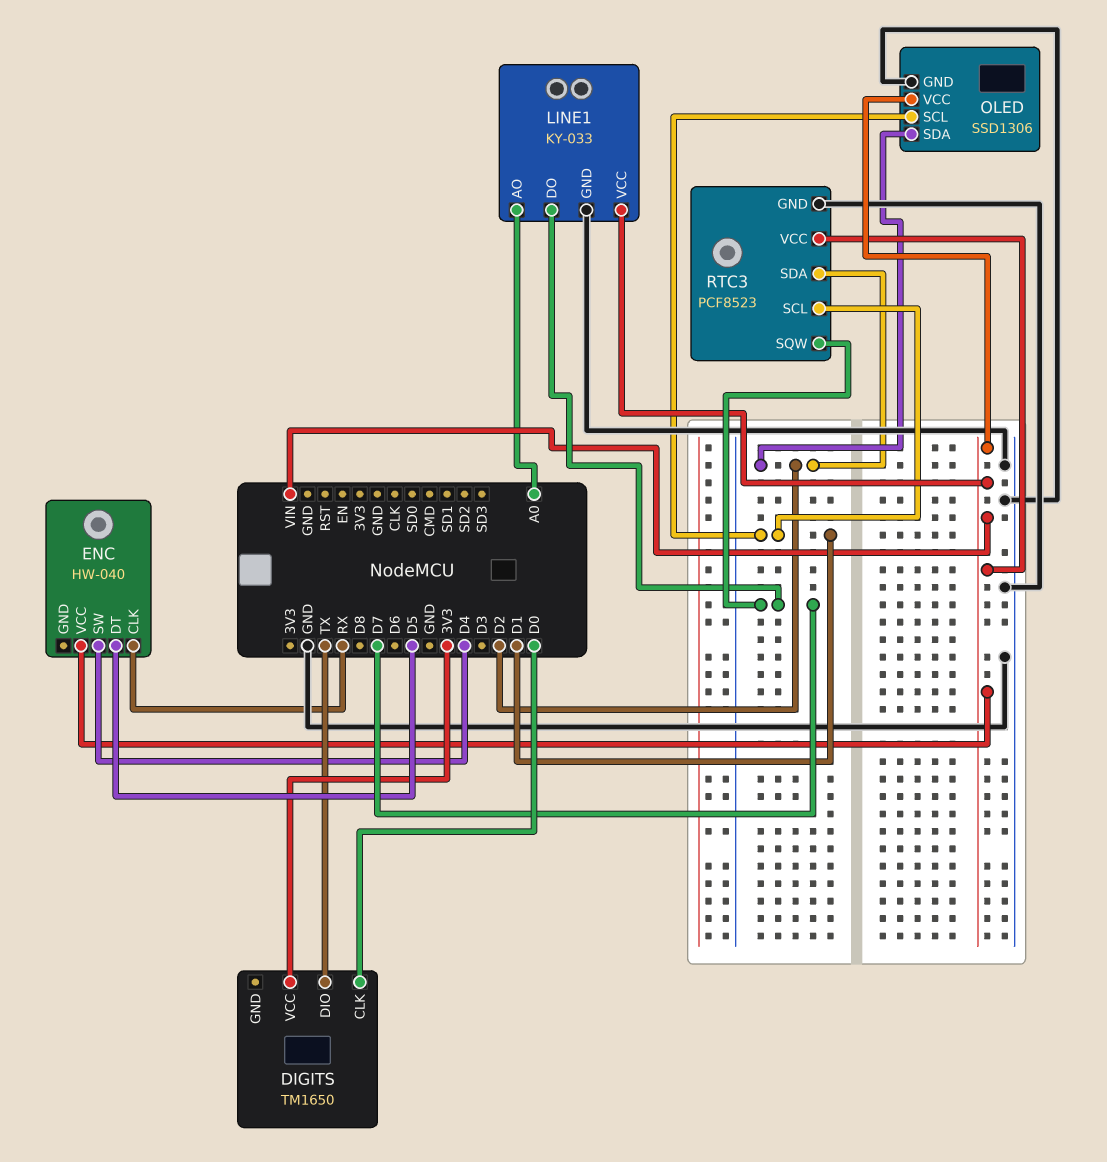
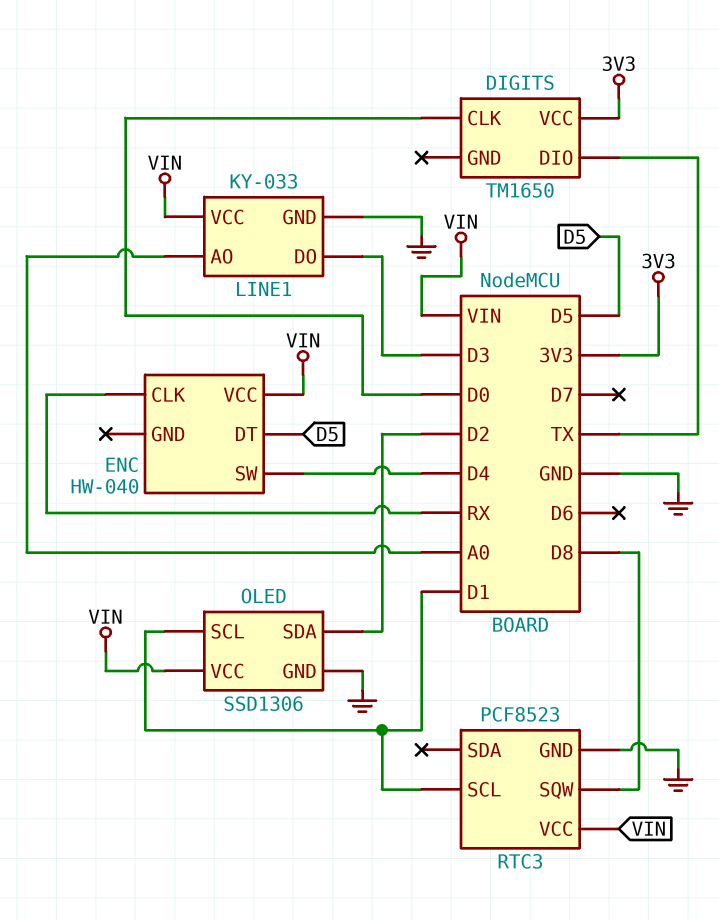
LINE1 pin DO: D7 -> D3
RTC3 pin SDA: D2 -> none
RTC3 pin SQW: D7 -> D8

